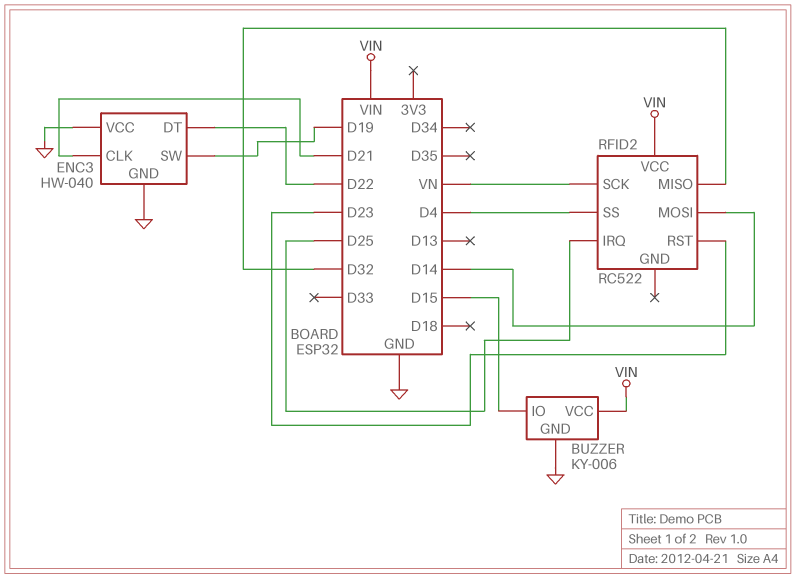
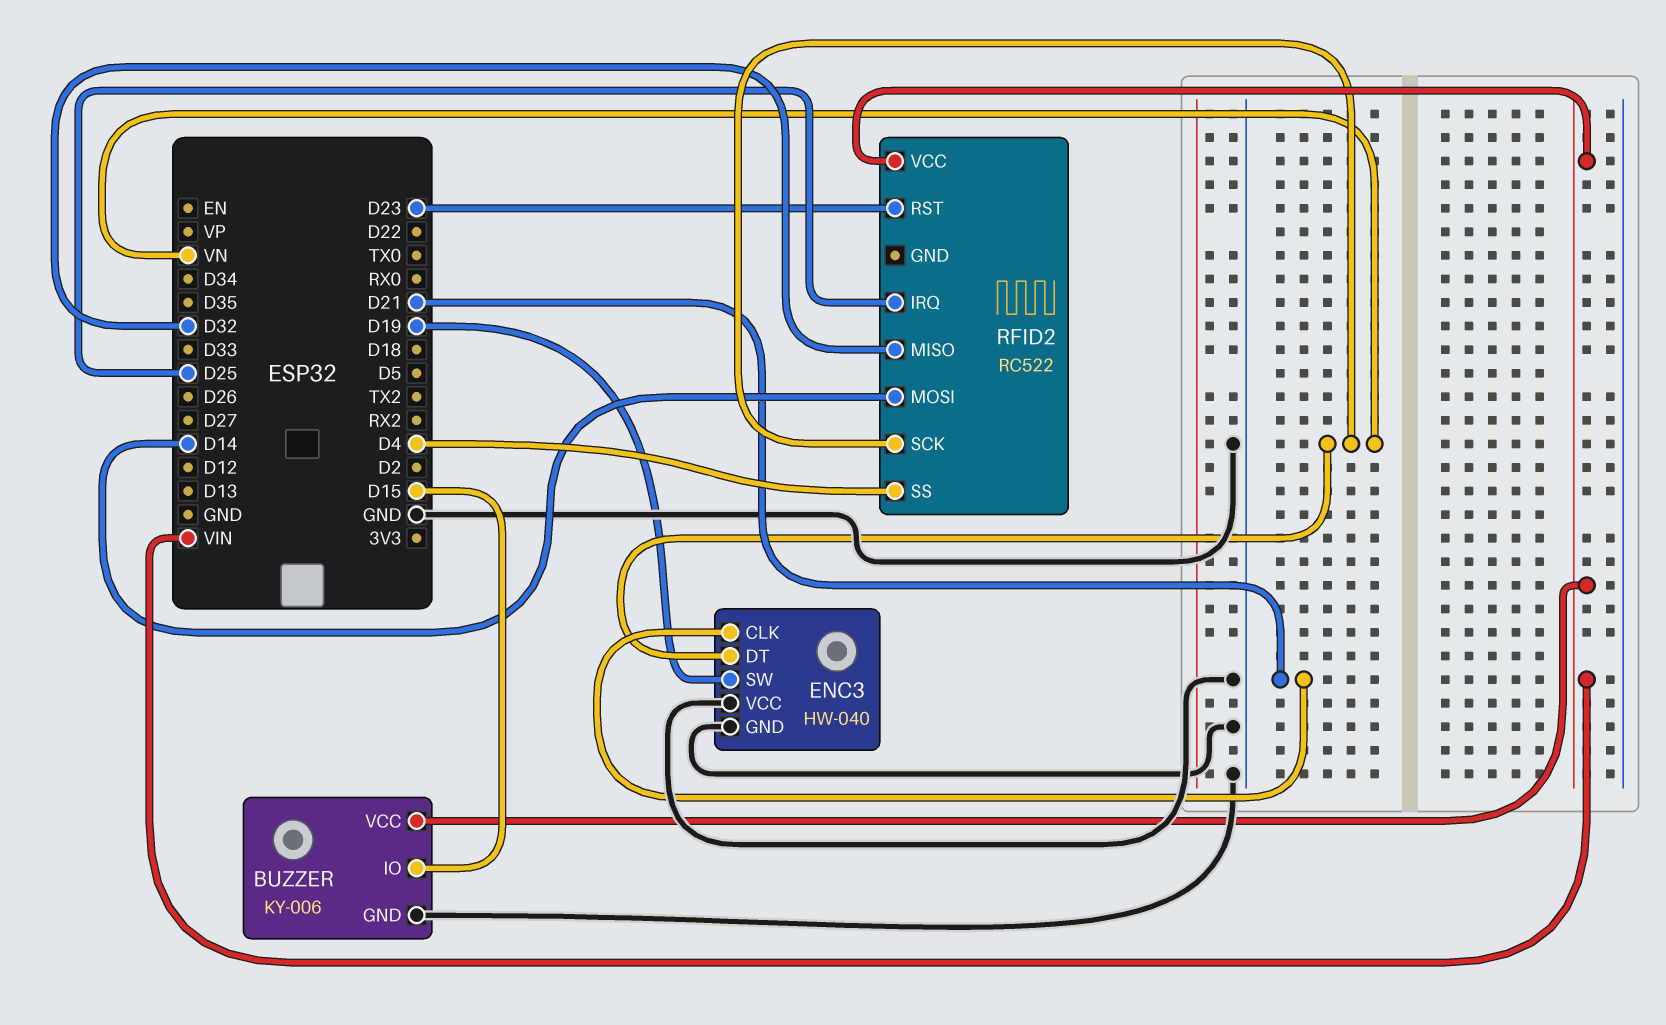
ENC3 pin DT: D22 -> VN

